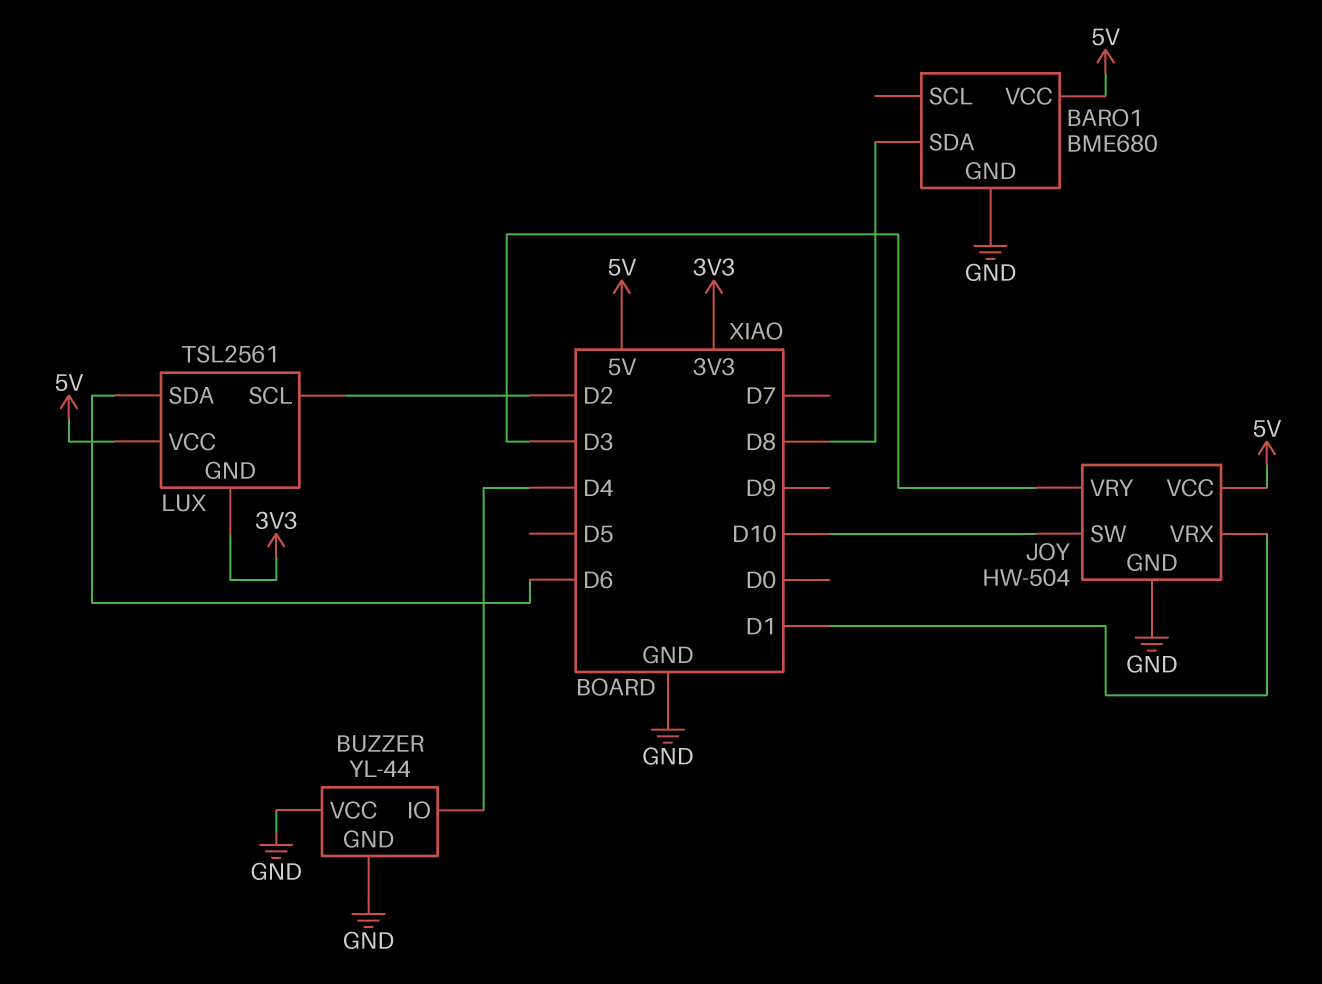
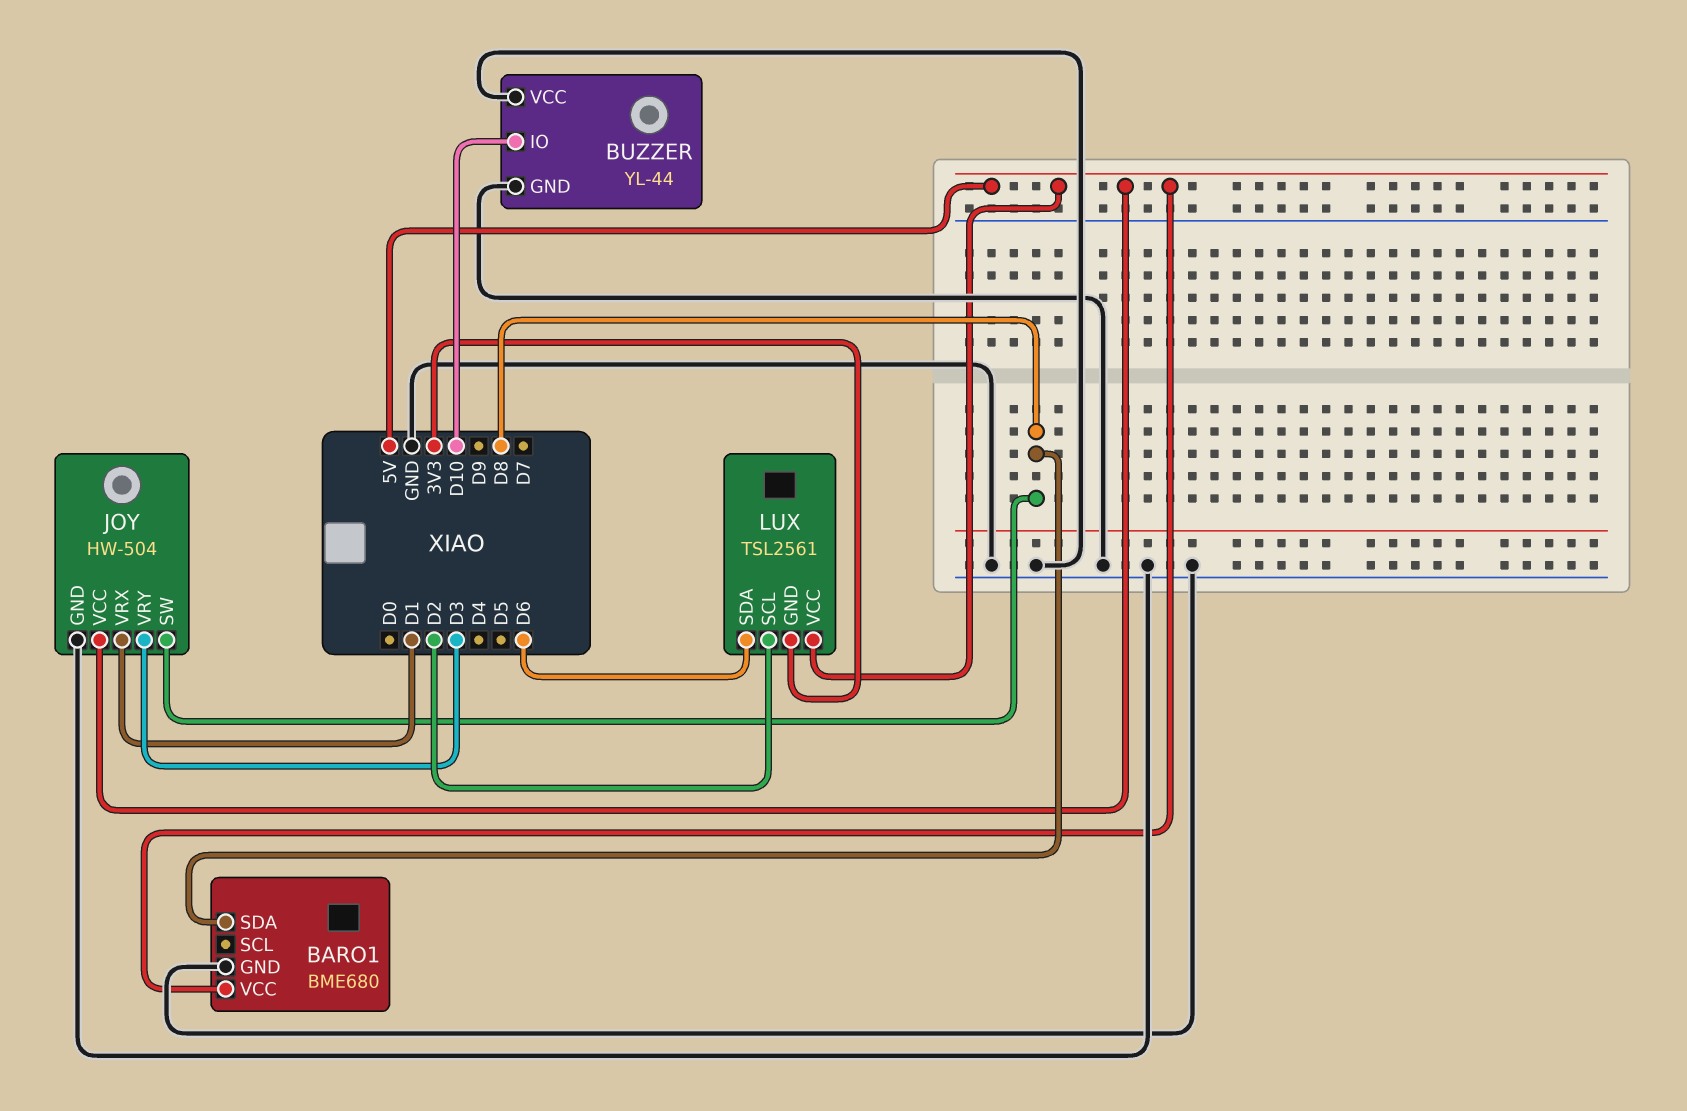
BUZZER pin IO: D4 -> D10
JOY pin SW: D10 -> D8

